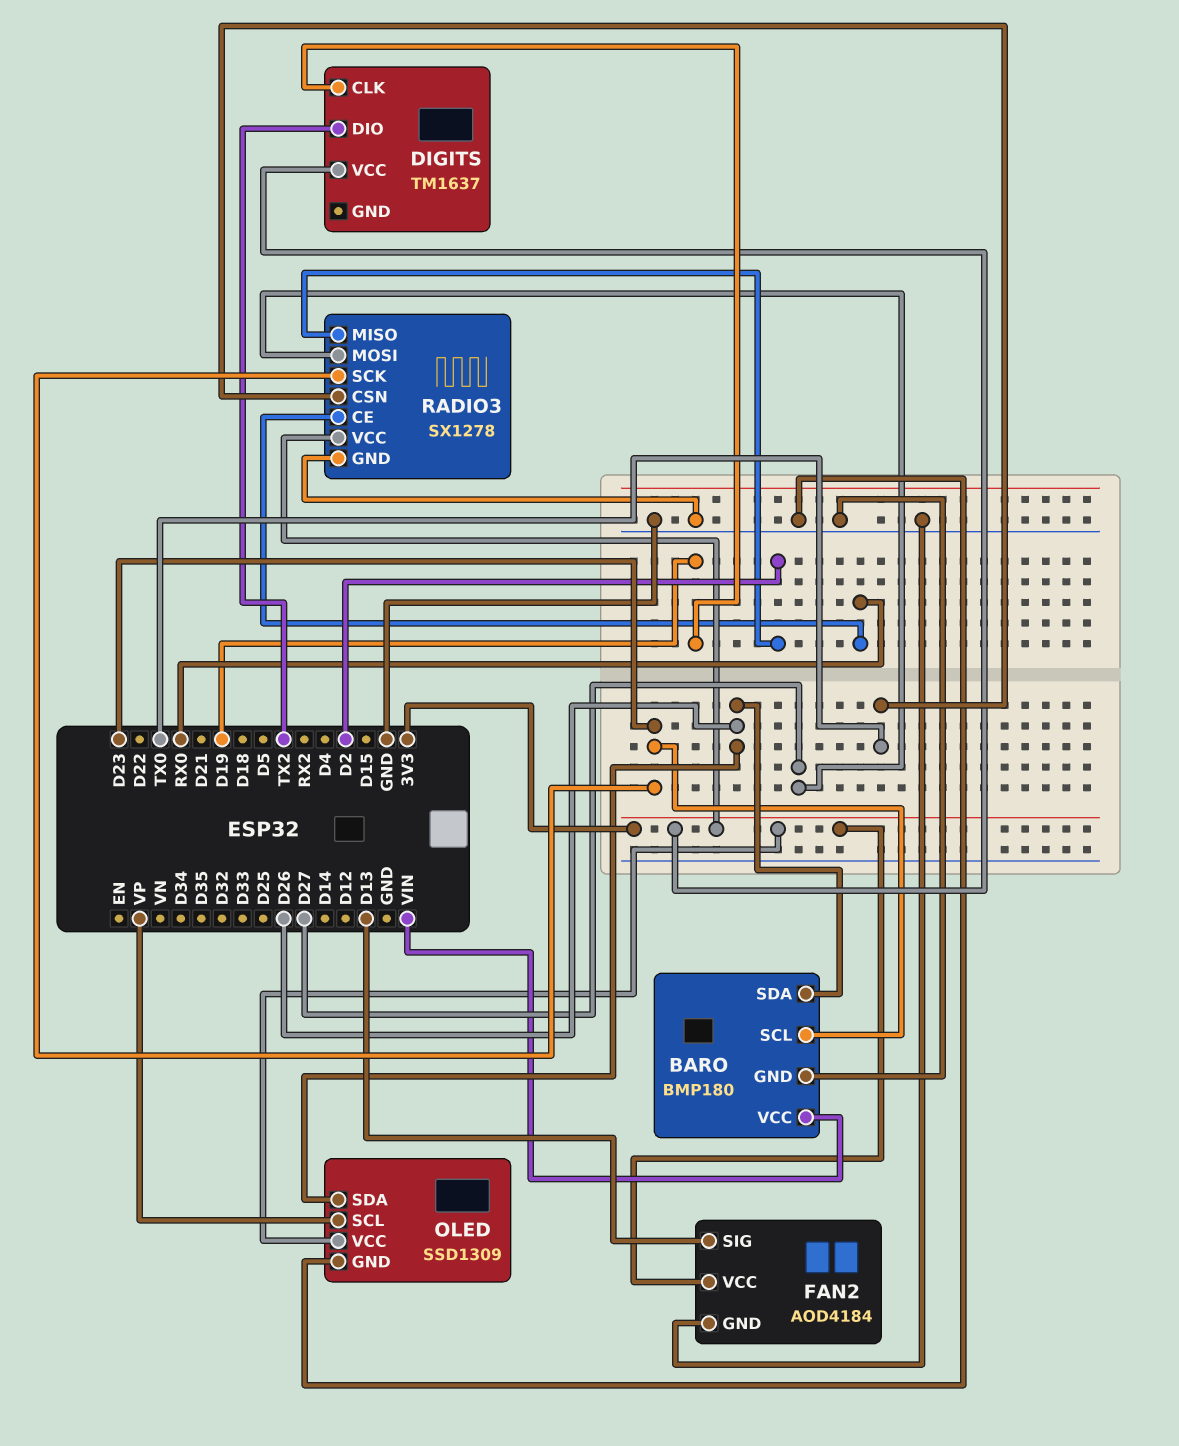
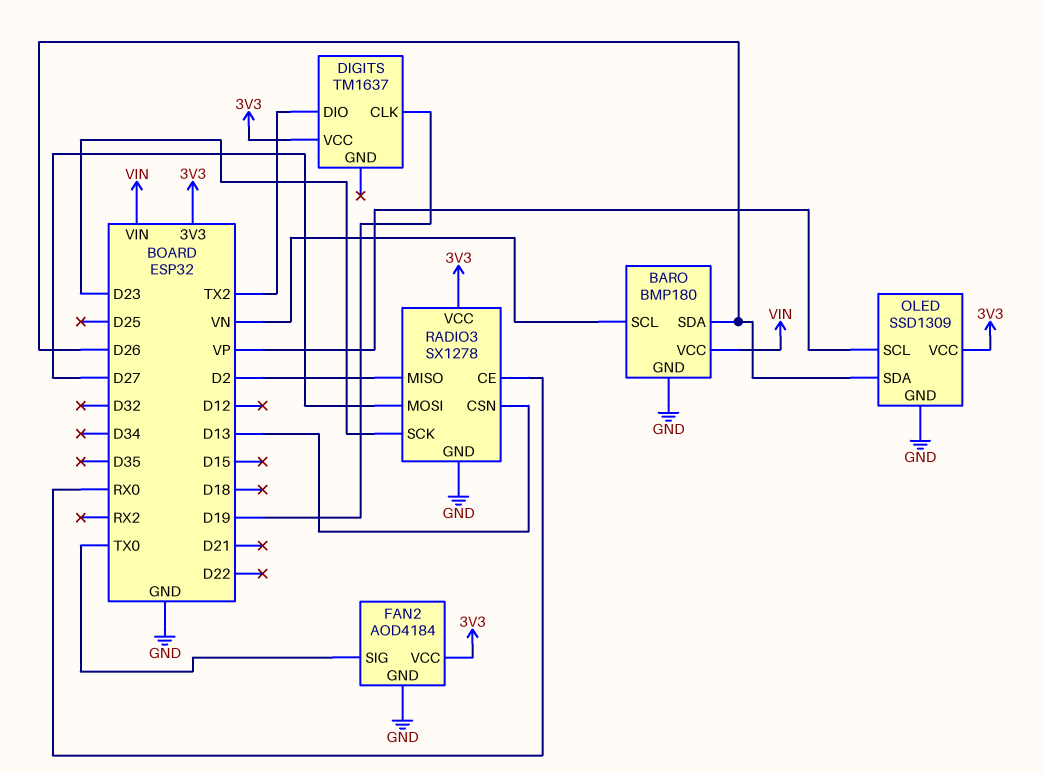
BARO pin SCL: D23 -> VN
FAN2 pin SIG: D13 -> TX0
RADIO3 pin CSN: TX0 -> D13

